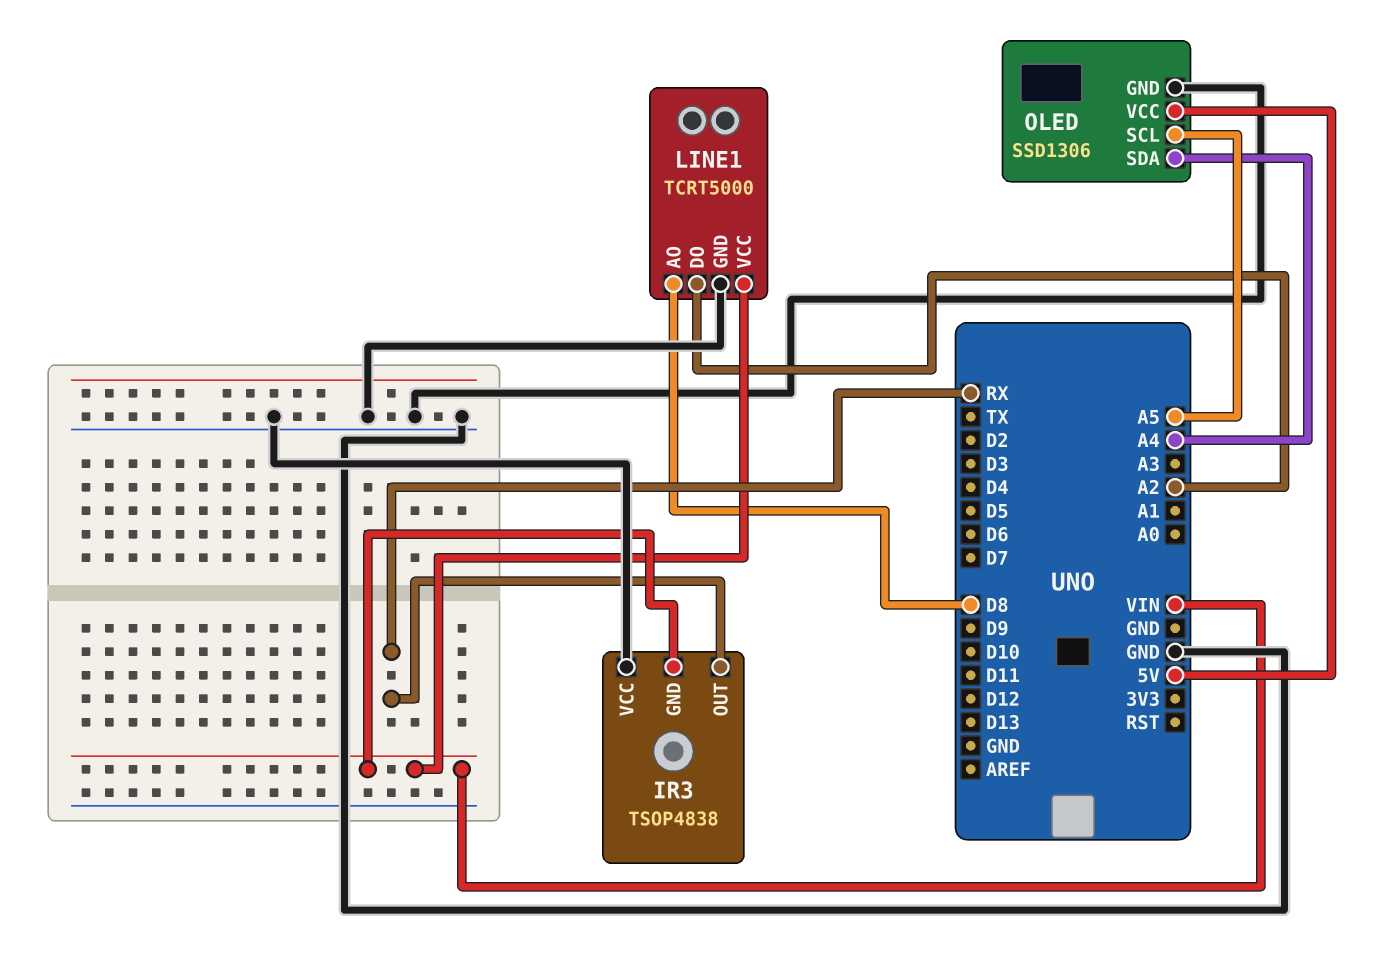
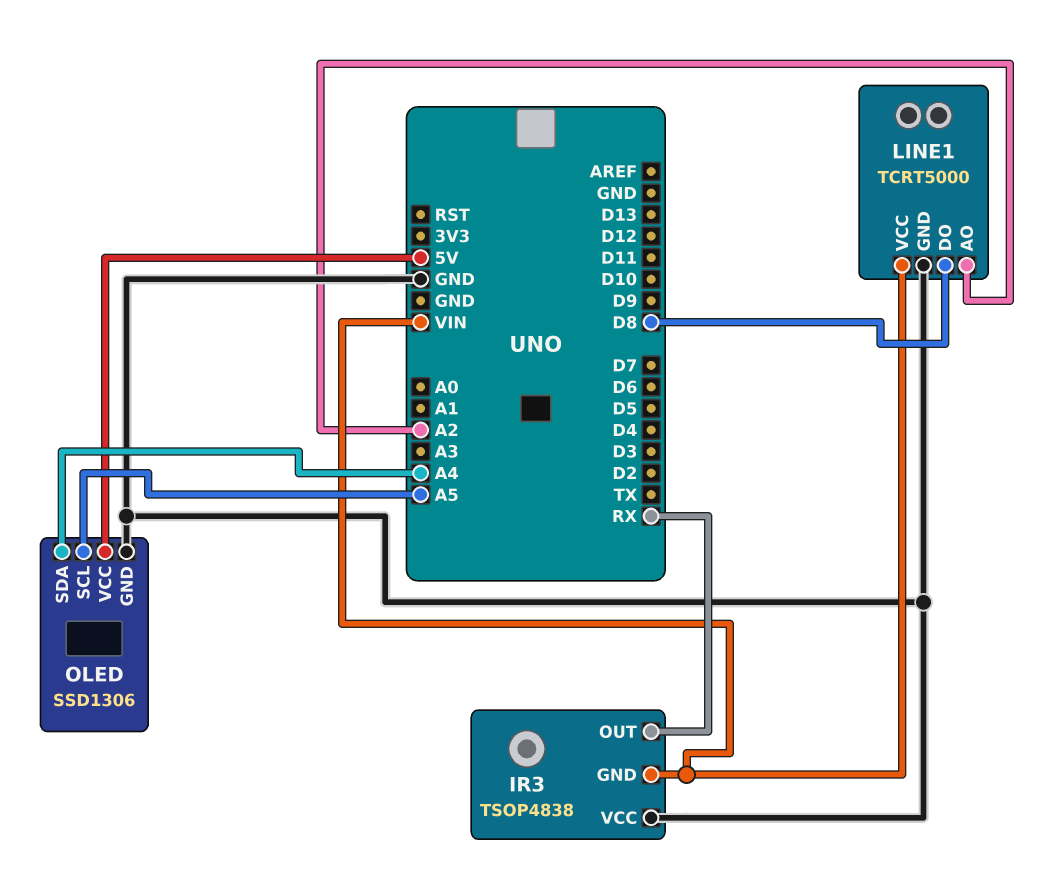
LINE1 pin AO: D8 -> A2
LINE1 pin DO: A2 -> D8

